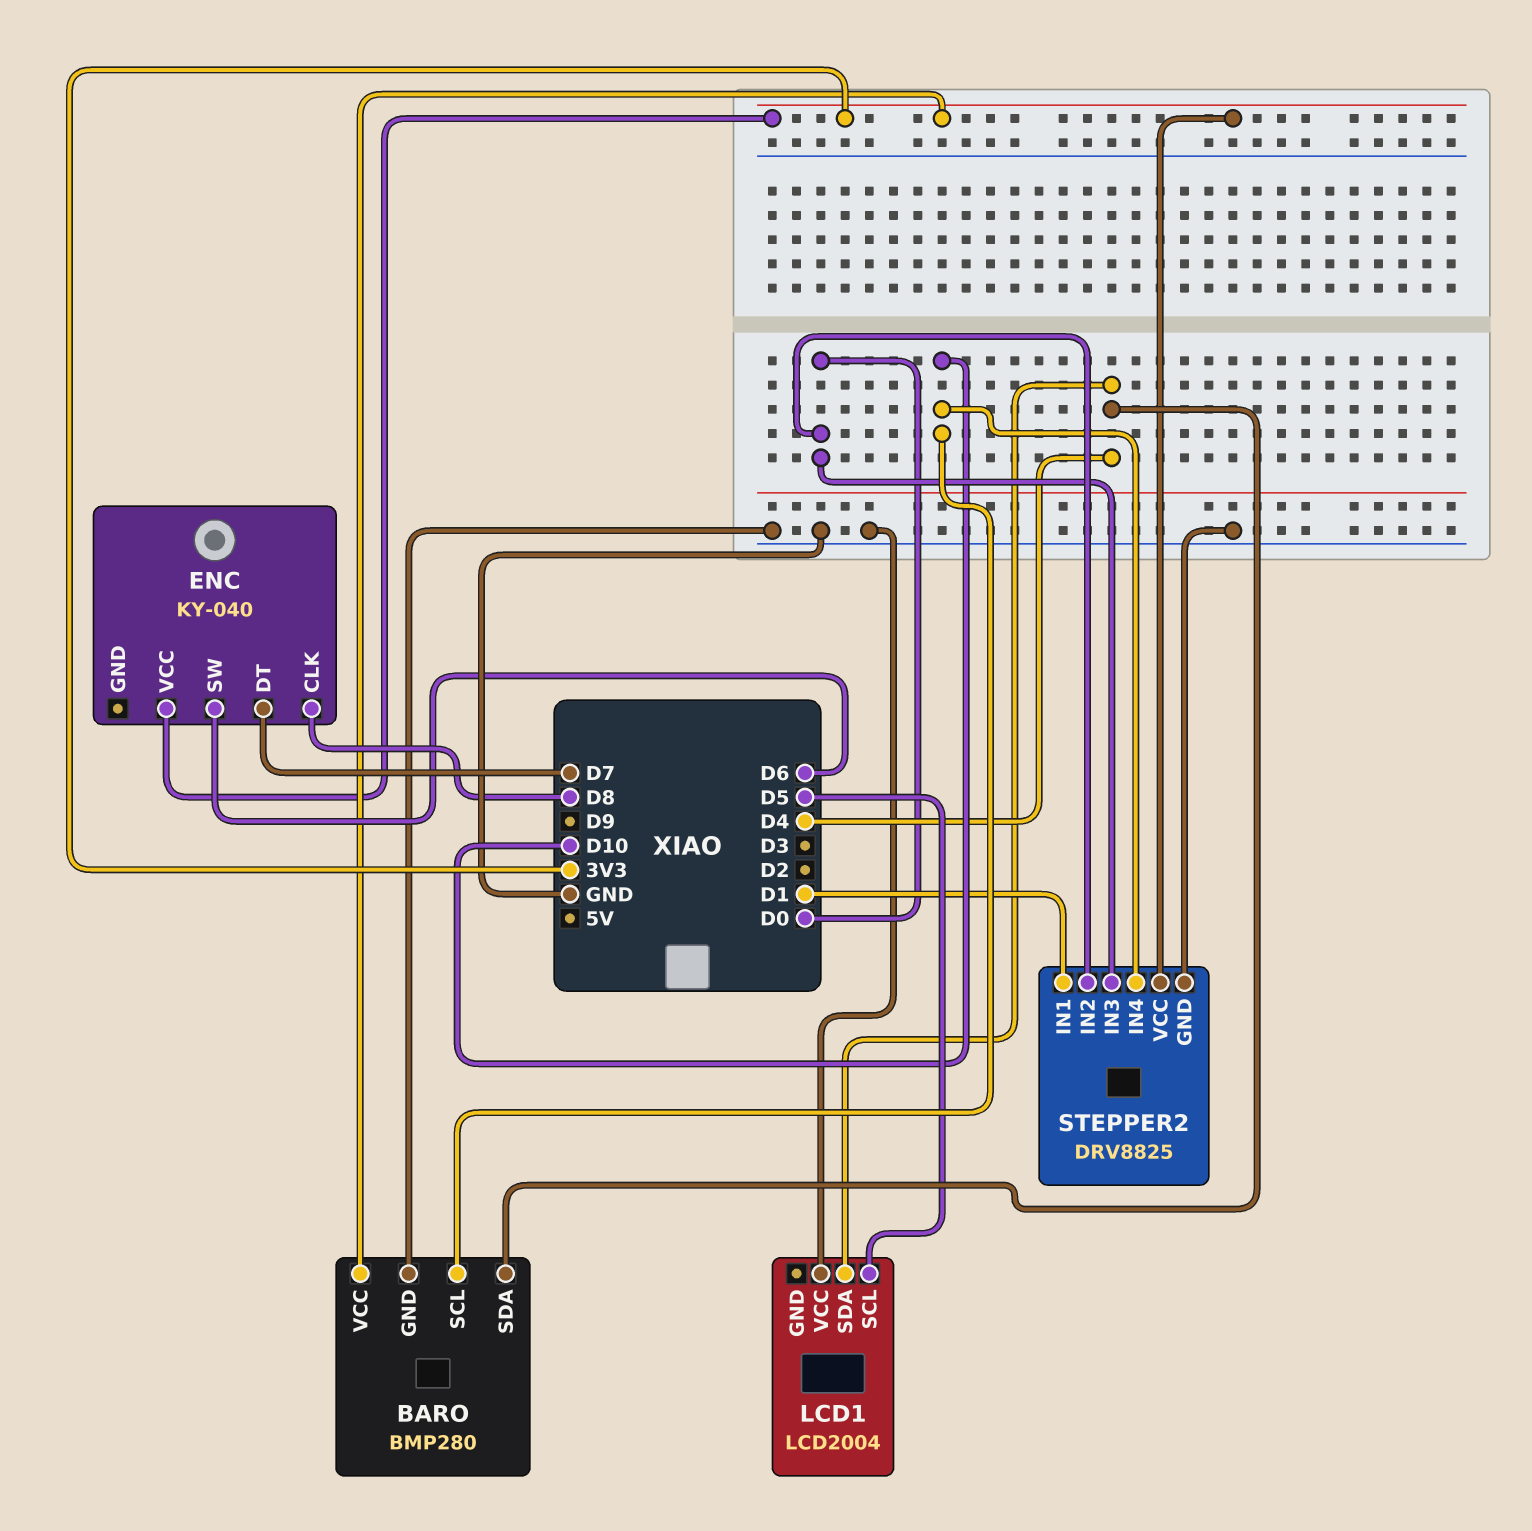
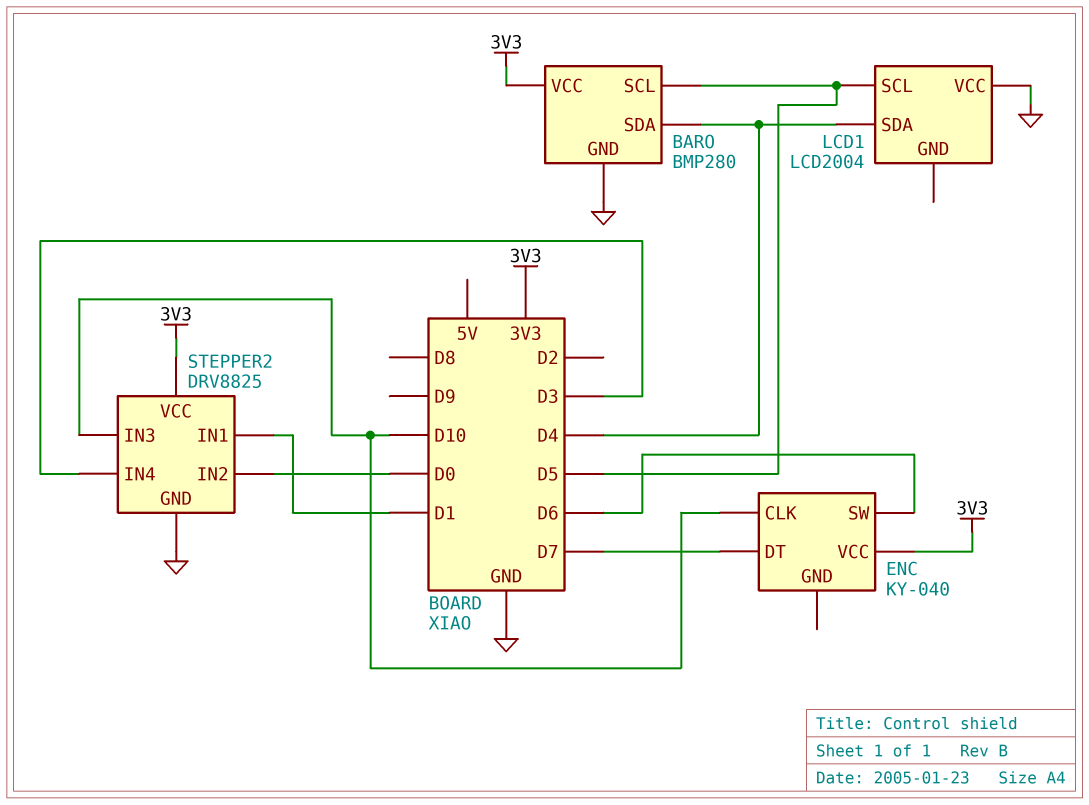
BARO pin SCL: D10 -> D5
ENC pin CLK: D8 -> D10
STEPPER2 pin IN3: D0 -> D10
STEPPER2 pin IN4: D10 -> D3

